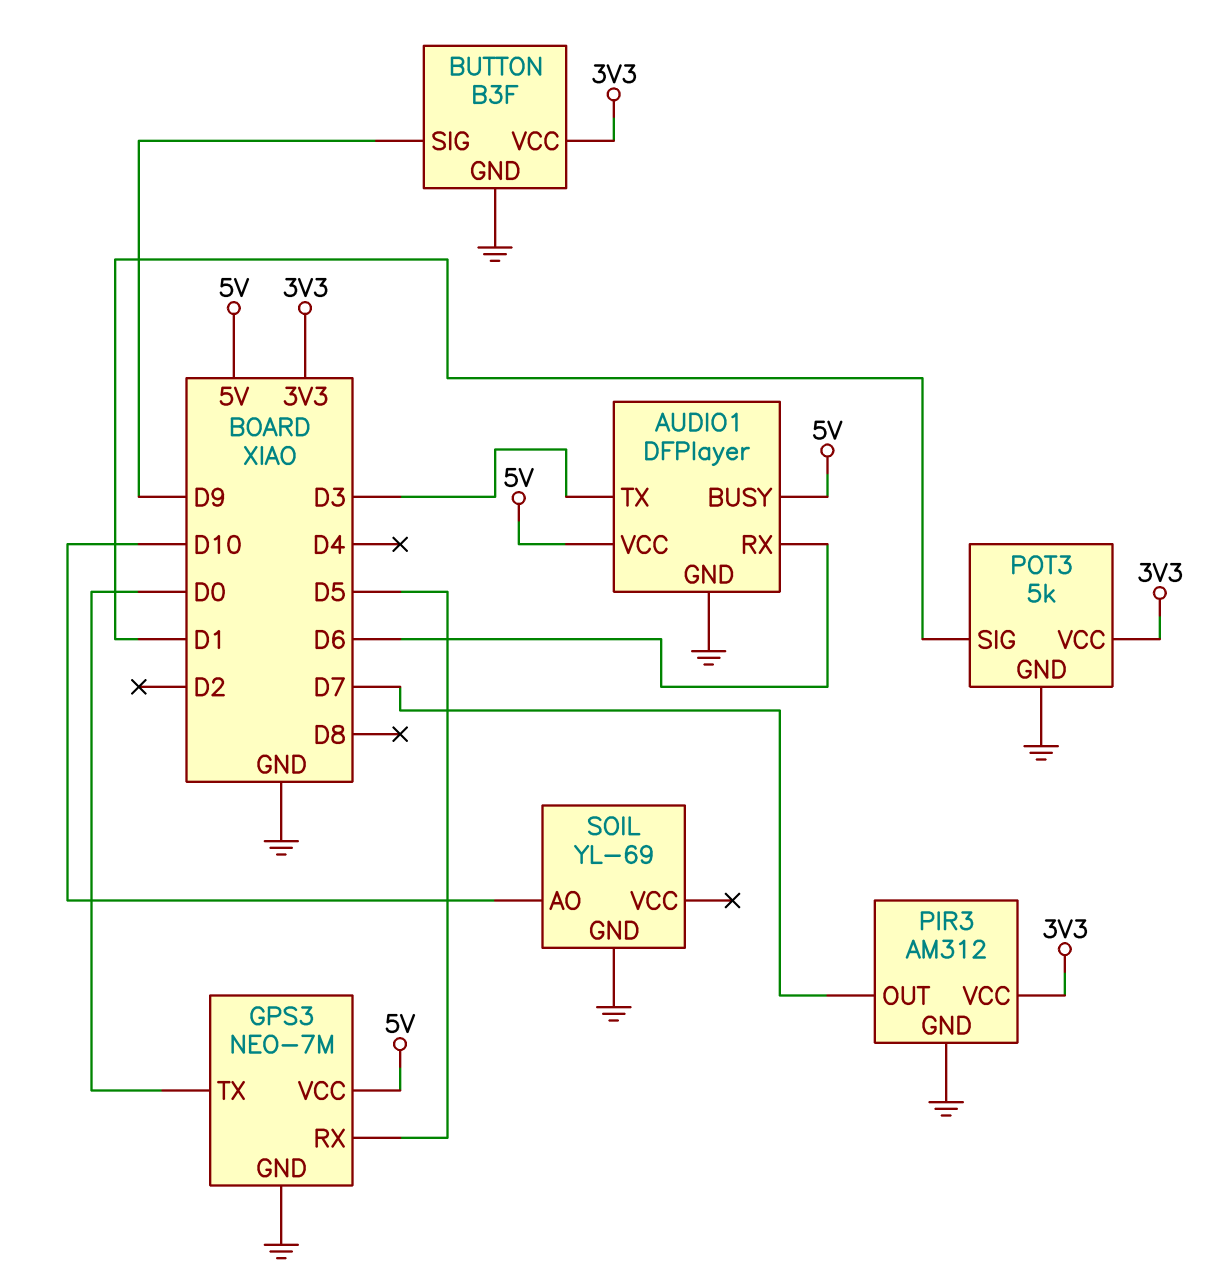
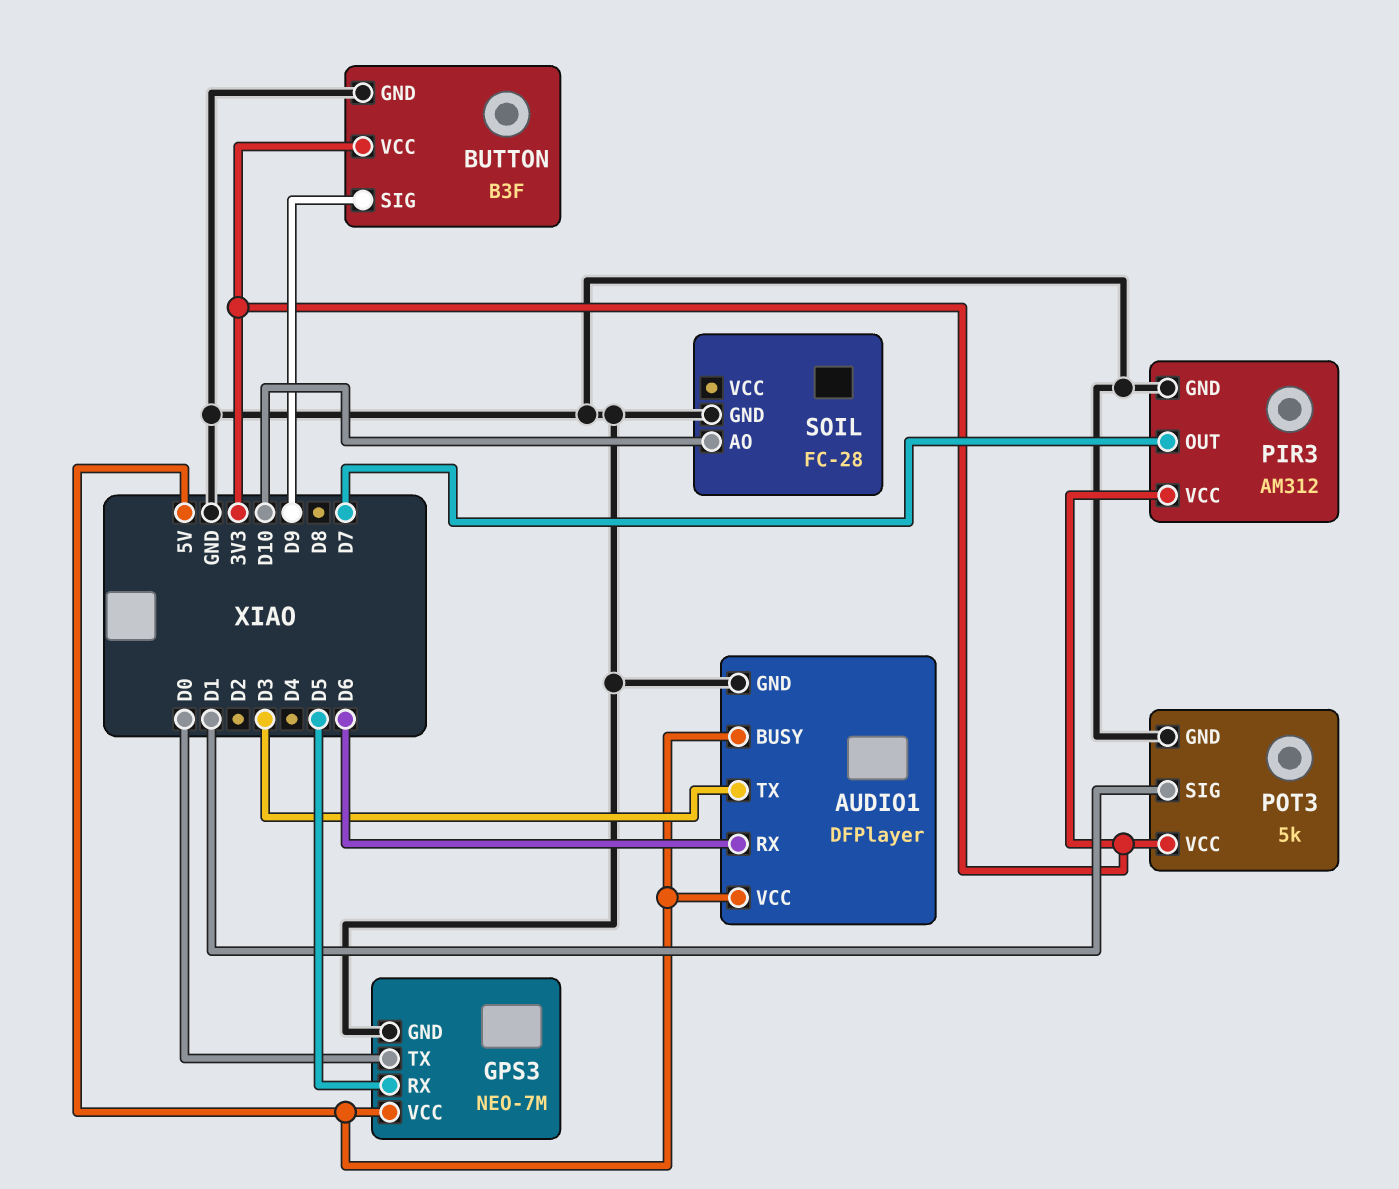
SOIL: YL-69 -> FC-28

